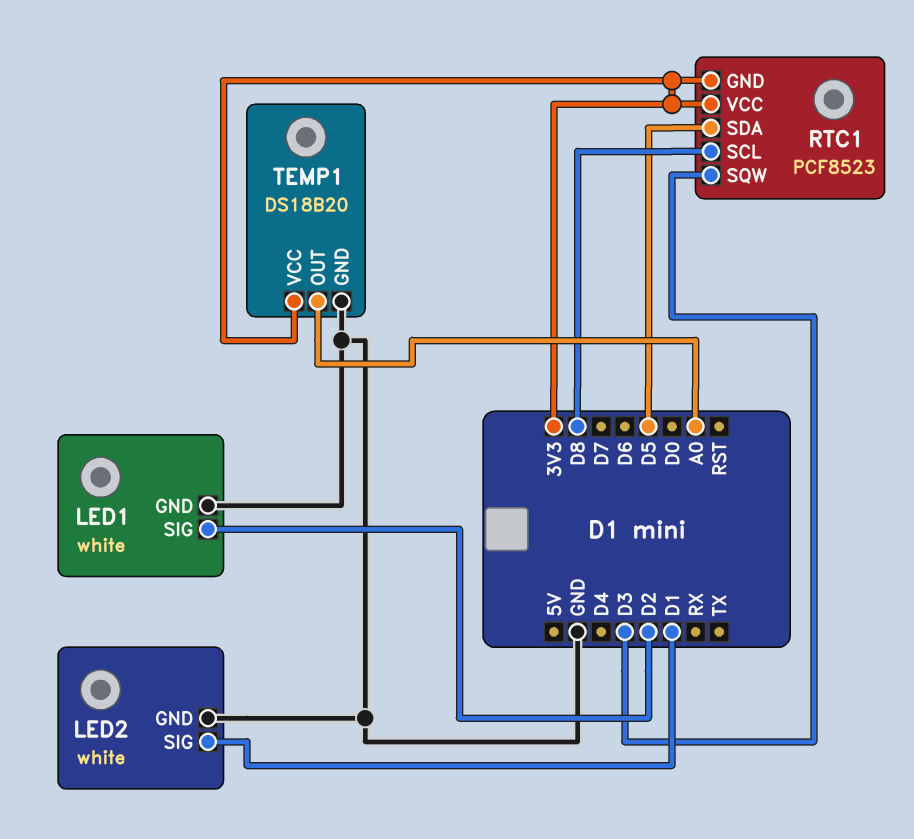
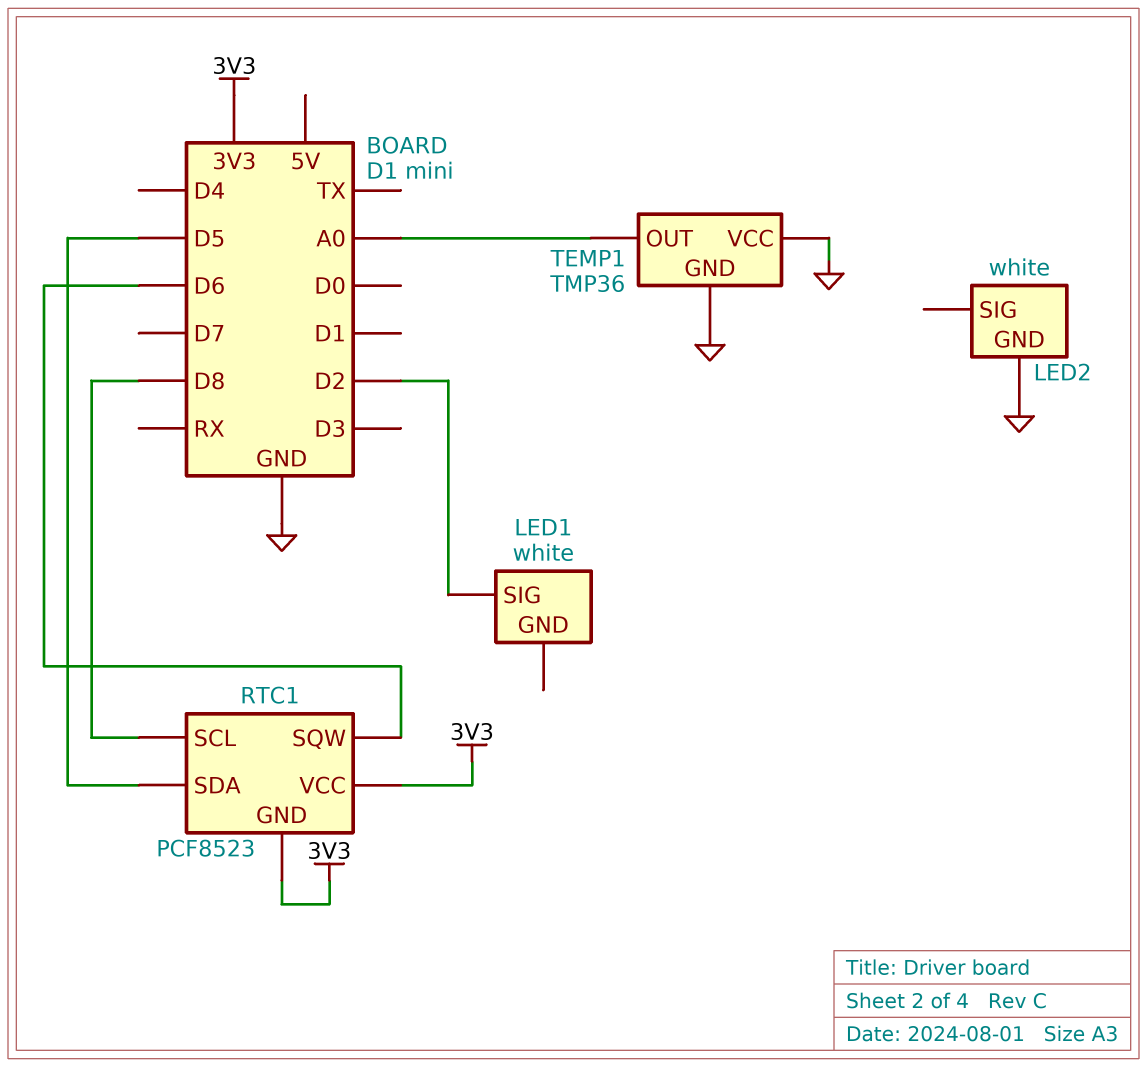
LED1 pin GND: GND -> none
LED2 pin SIG: D1 -> none
RTC1 pin SQW: D3 -> D6
TEMP1: DS18B20 -> TMP36
TEMP1 pin VCC: 3V3 -> GND

